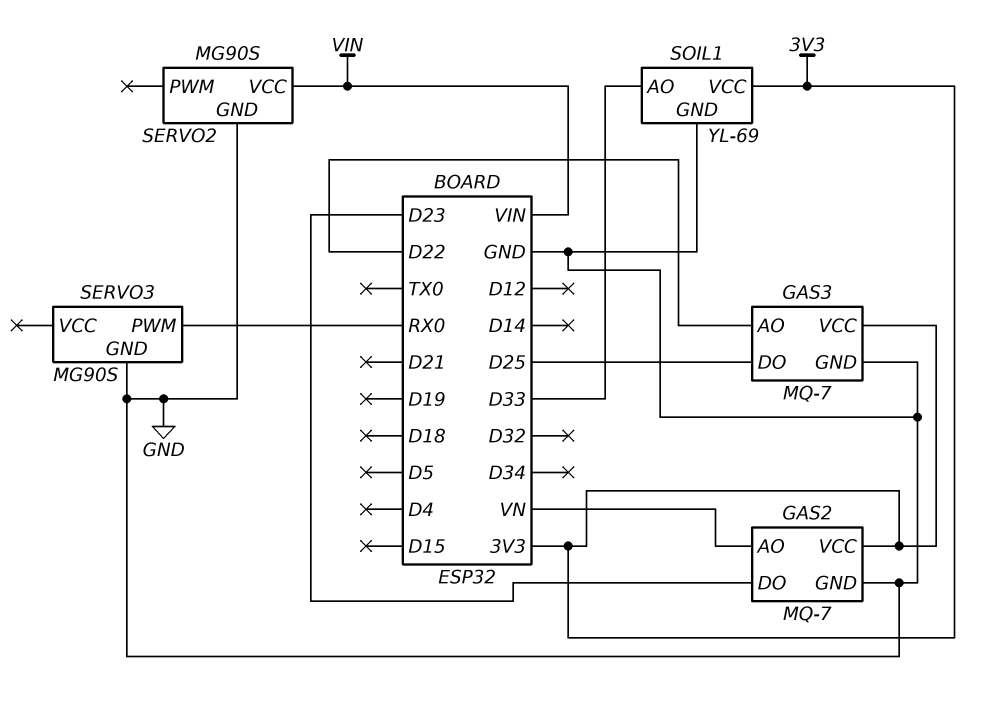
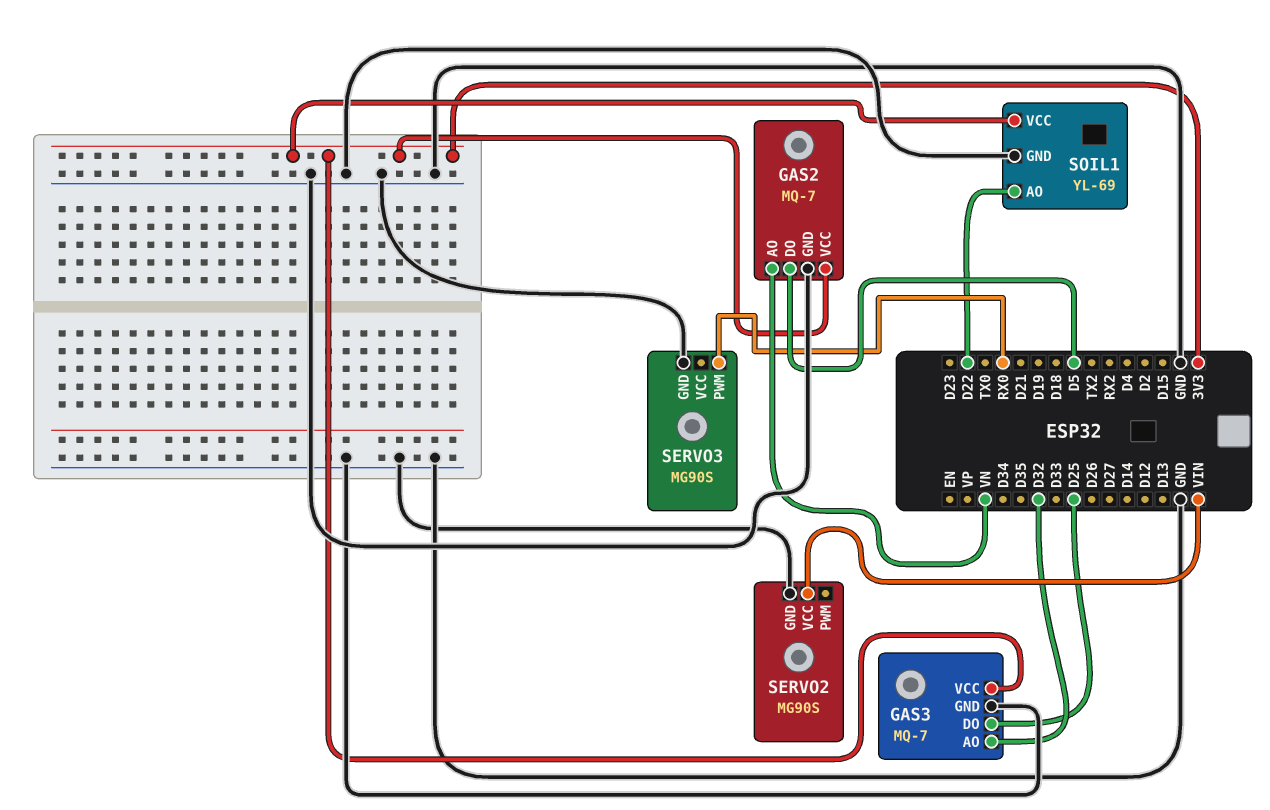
GAS2 pin DO: D23 -> D5
GAS3 pin AO: D22 -> D32
SOIL1 pin AO: D33 -> D22

